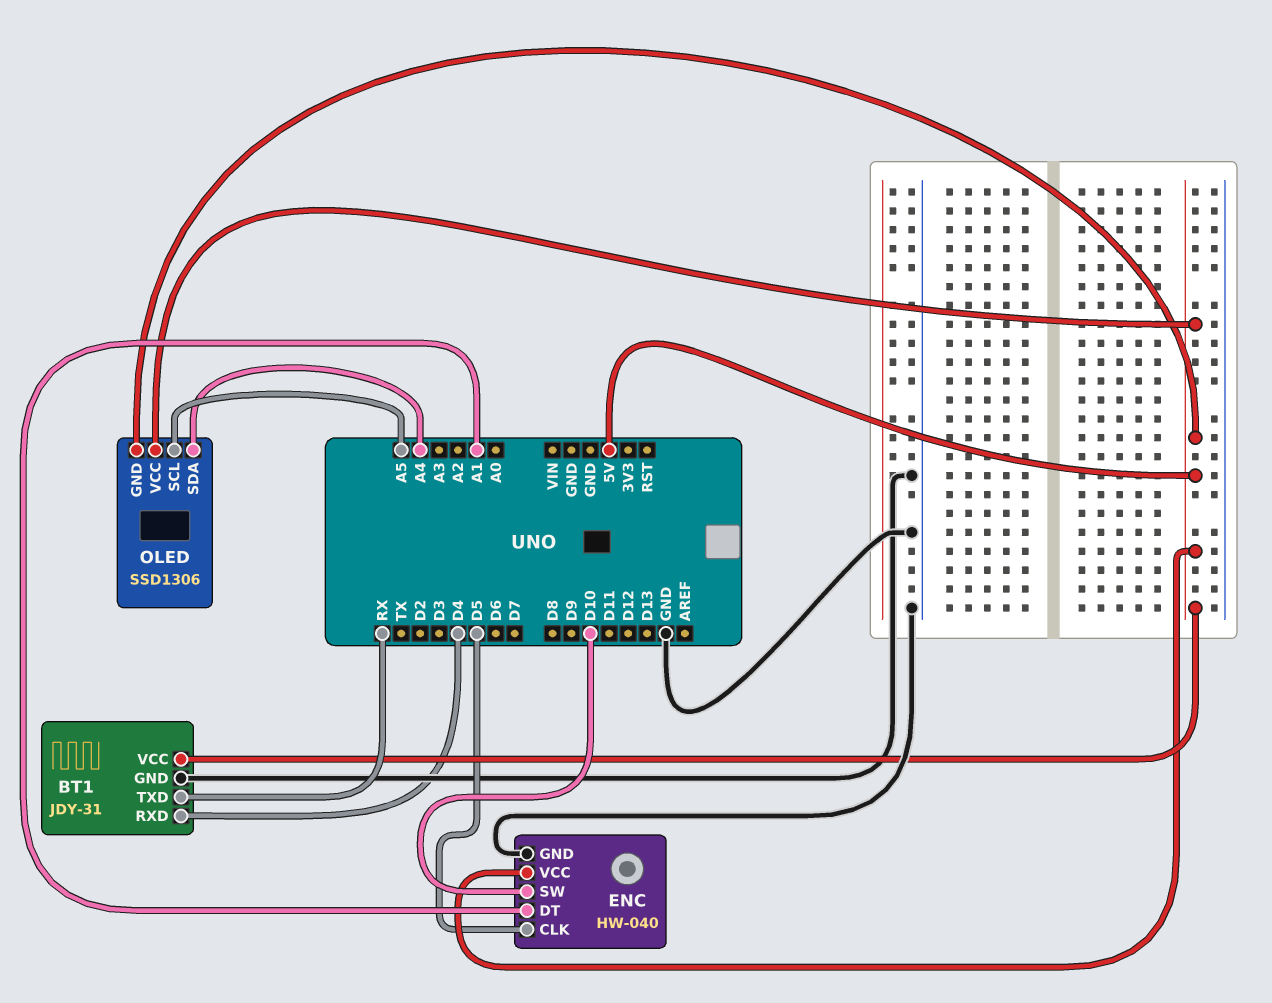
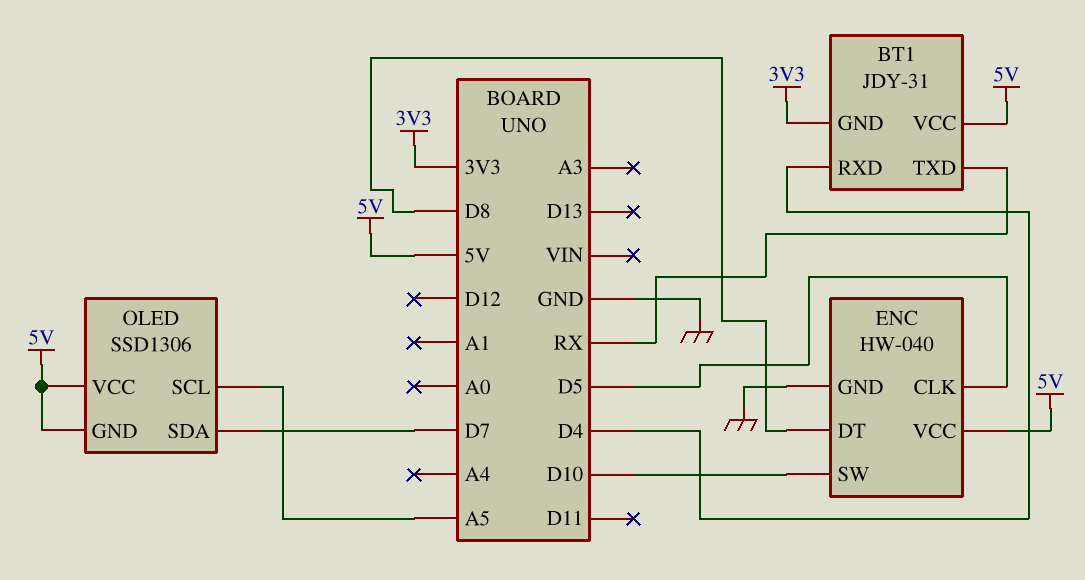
BT1 pin GND: GND -> 3V3
ENC pin DT: A1 -> D8
OLED pin SDA: A4 -> D7

